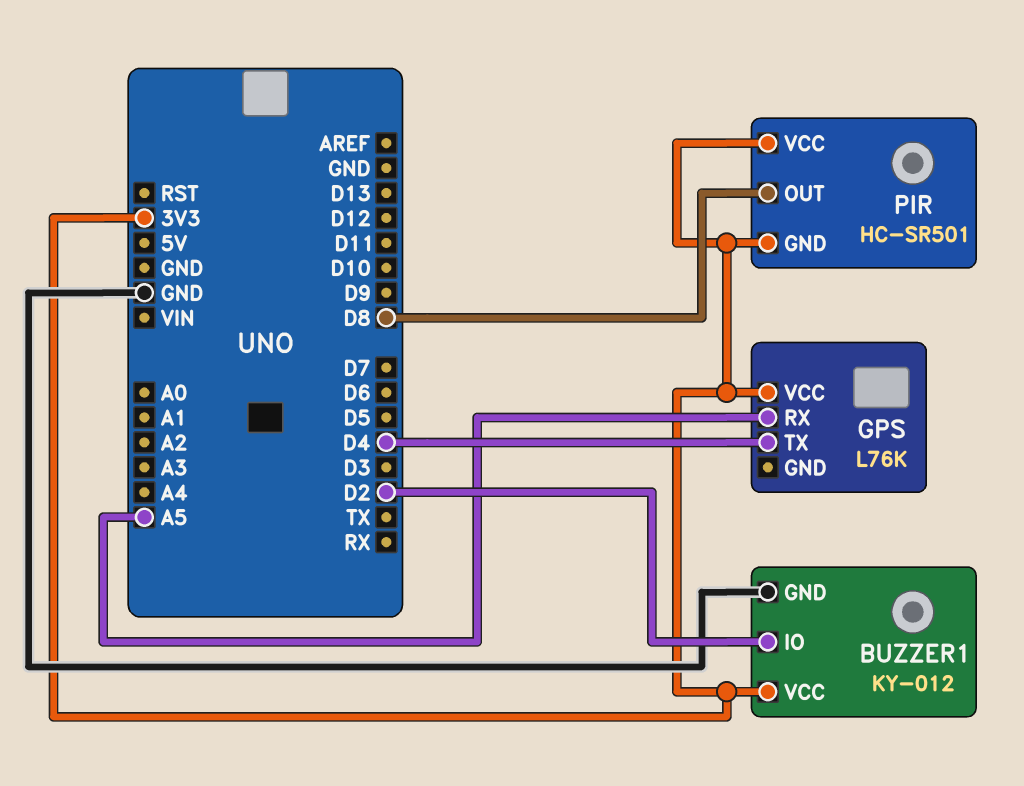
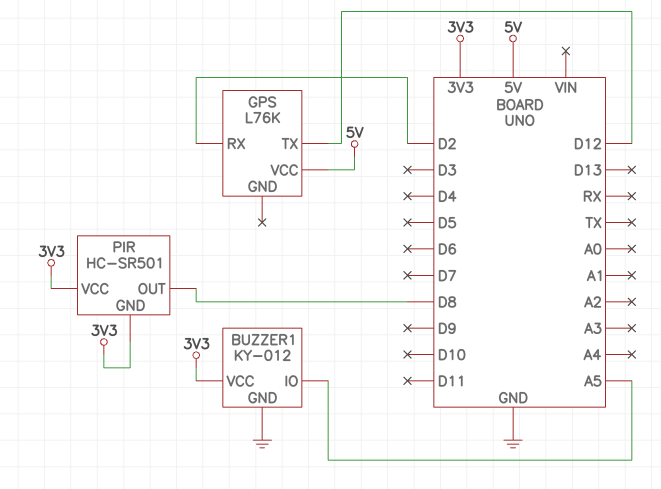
BUZZER1 pin IO: D2 -> A5
GPS pin RX: A5 -> D2
GPS pin TX: D4 -> D12
GPS pin VCC: 3V3 -> 5V

